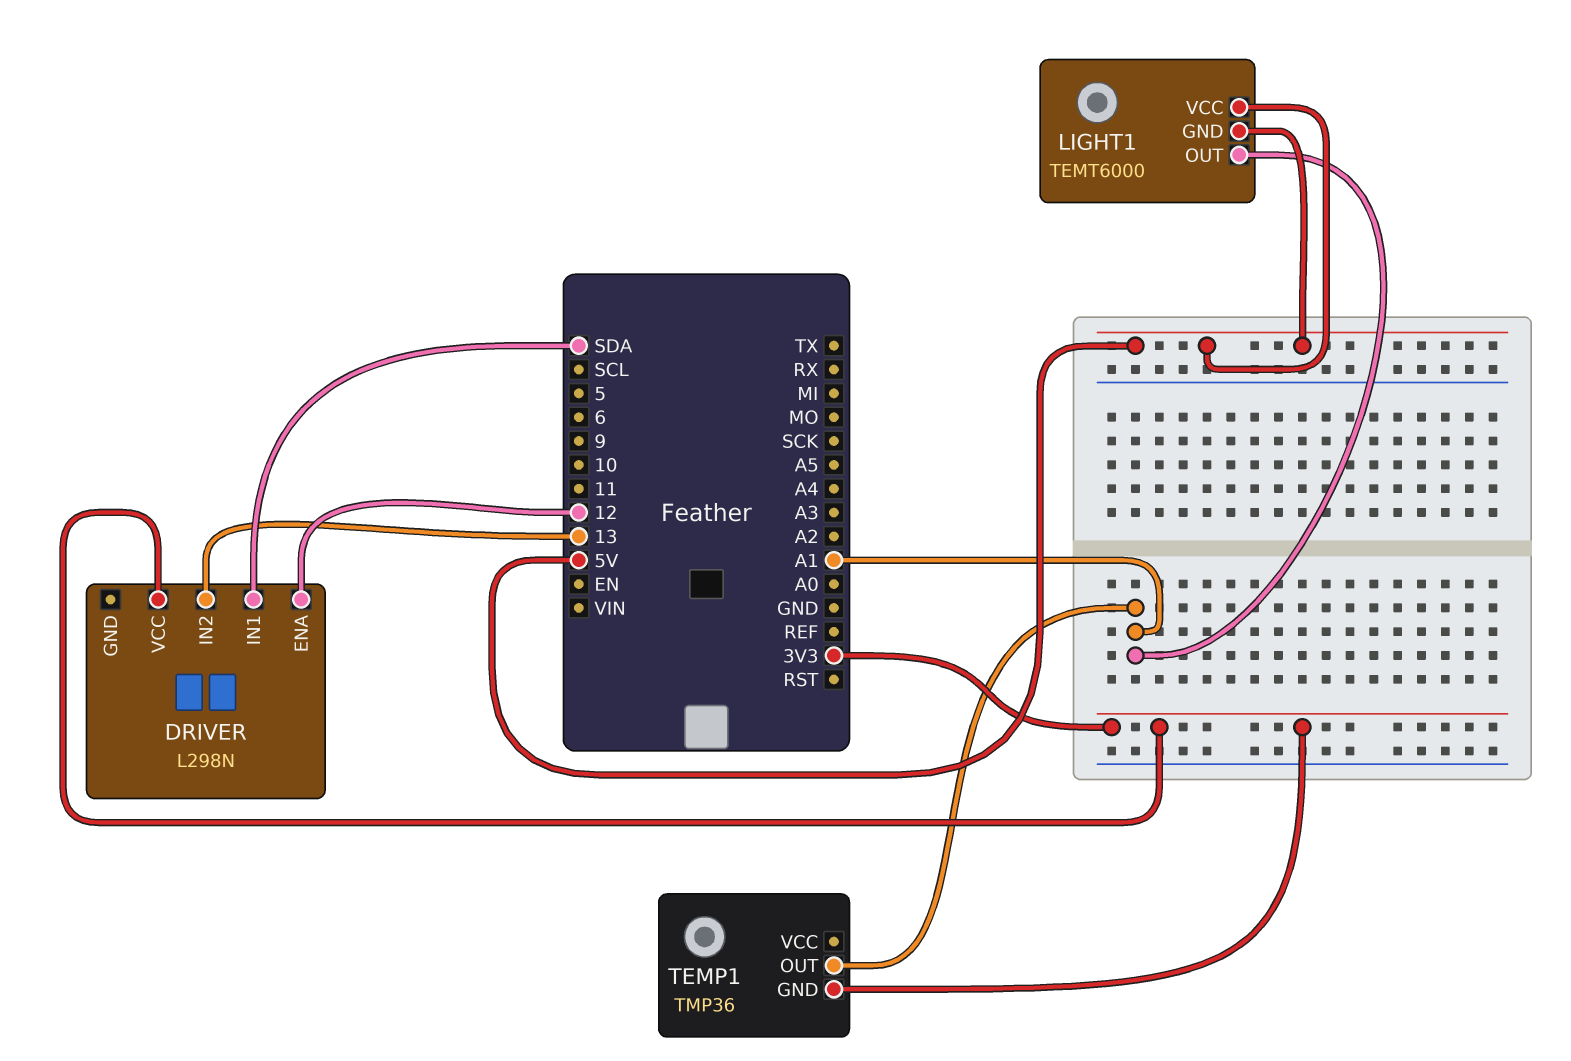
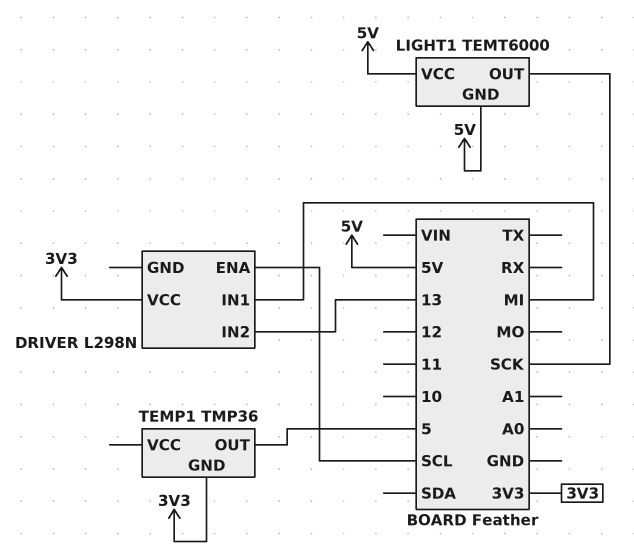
DRIVER pin ENA: 12 -> SCL
DRIVER pin IN1: SDA -> MI
LIGHT1 pin OUT: A1 -> SCK
TEMP1 pin OUT: A1 -> 5

